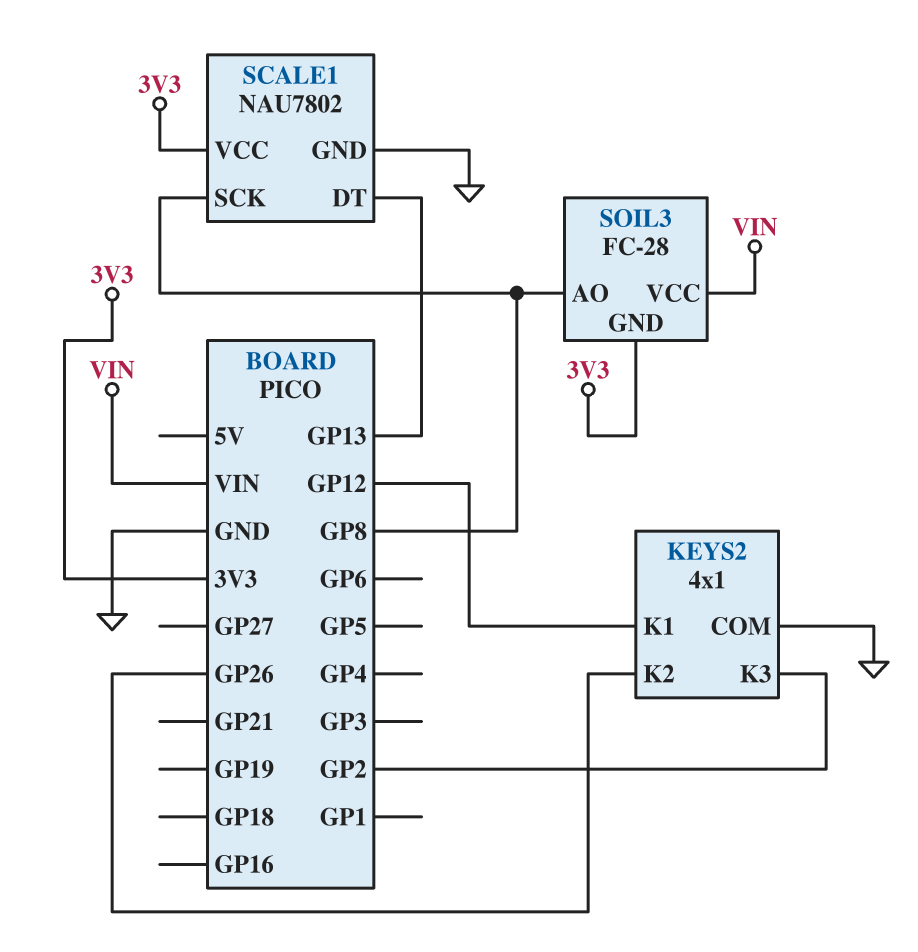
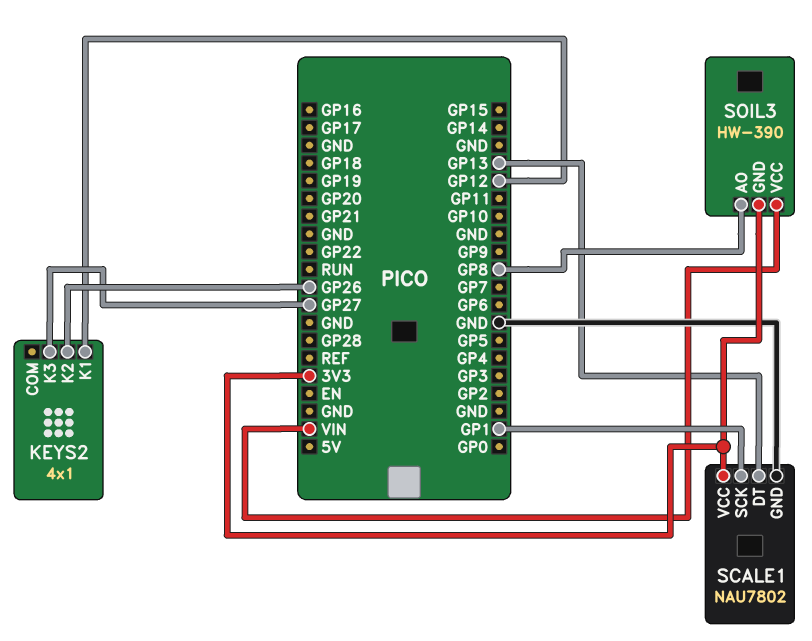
KEYS2 pin COM: GND -> none
KEYS2 pin K3: GP2 -> GP27
SCALE1 pin SCK: GP8 -> GP1
SOIL3: FC-28 -> HW-390

